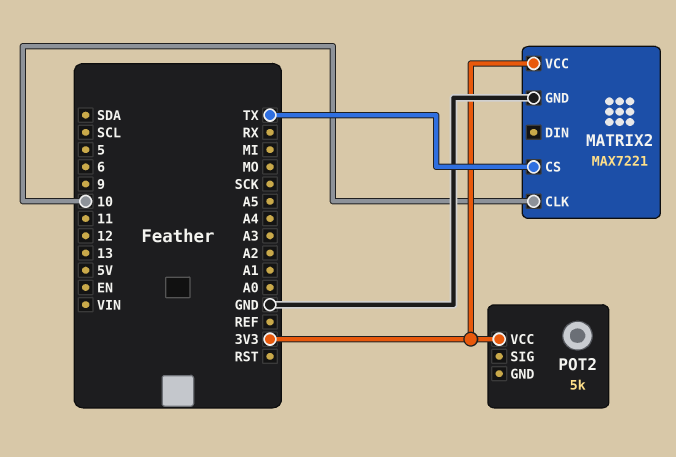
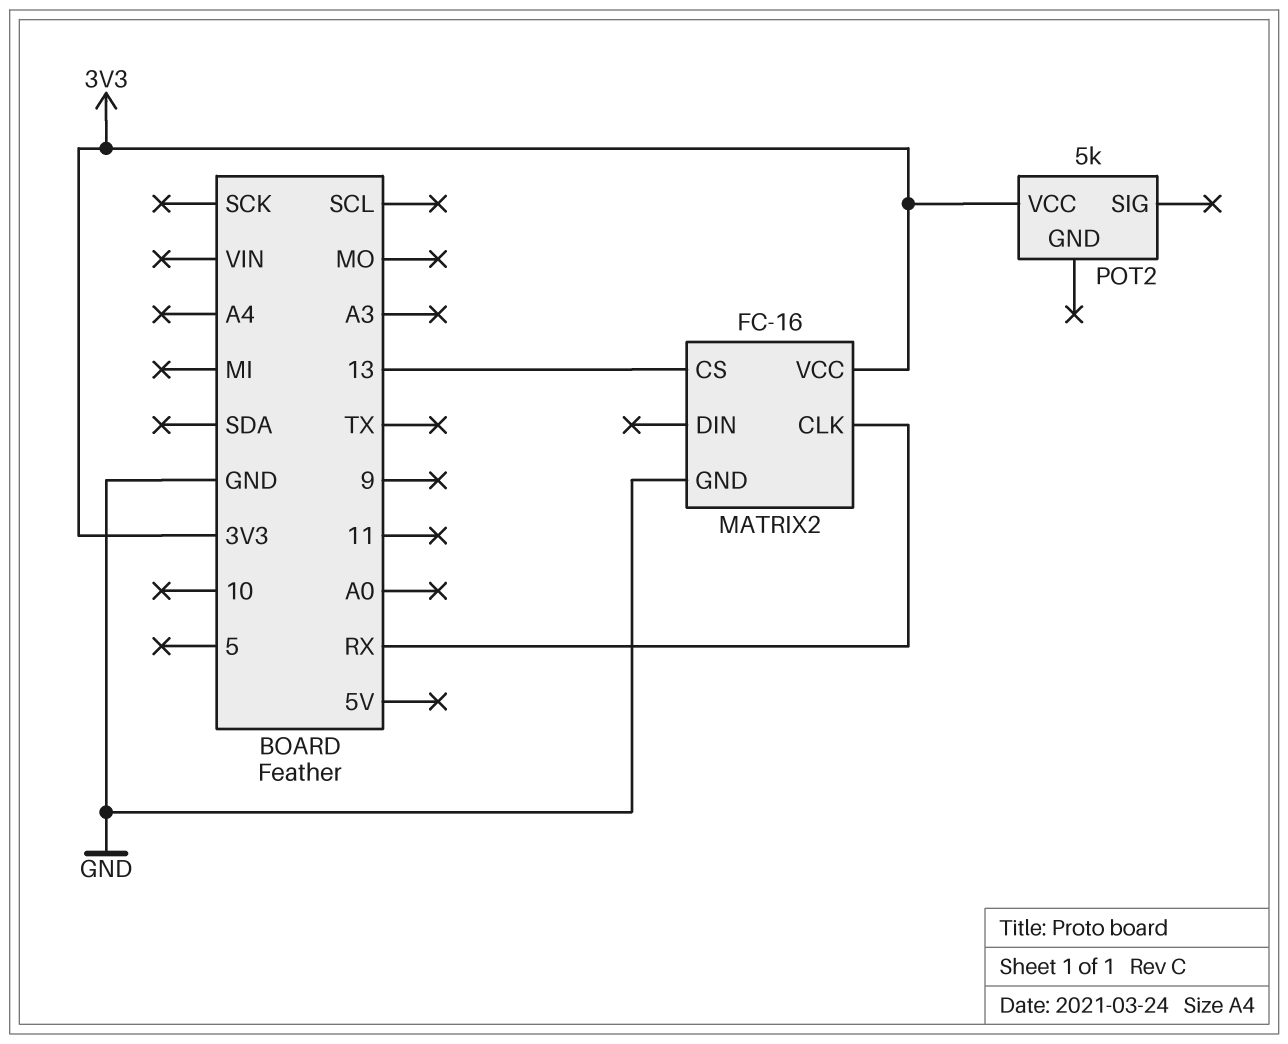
MATRIX2: MAX7221 -> FC-16
MATRIX2 pin CLK: 10 -> RX
MATRIX2 pin CS: TX -> 13

